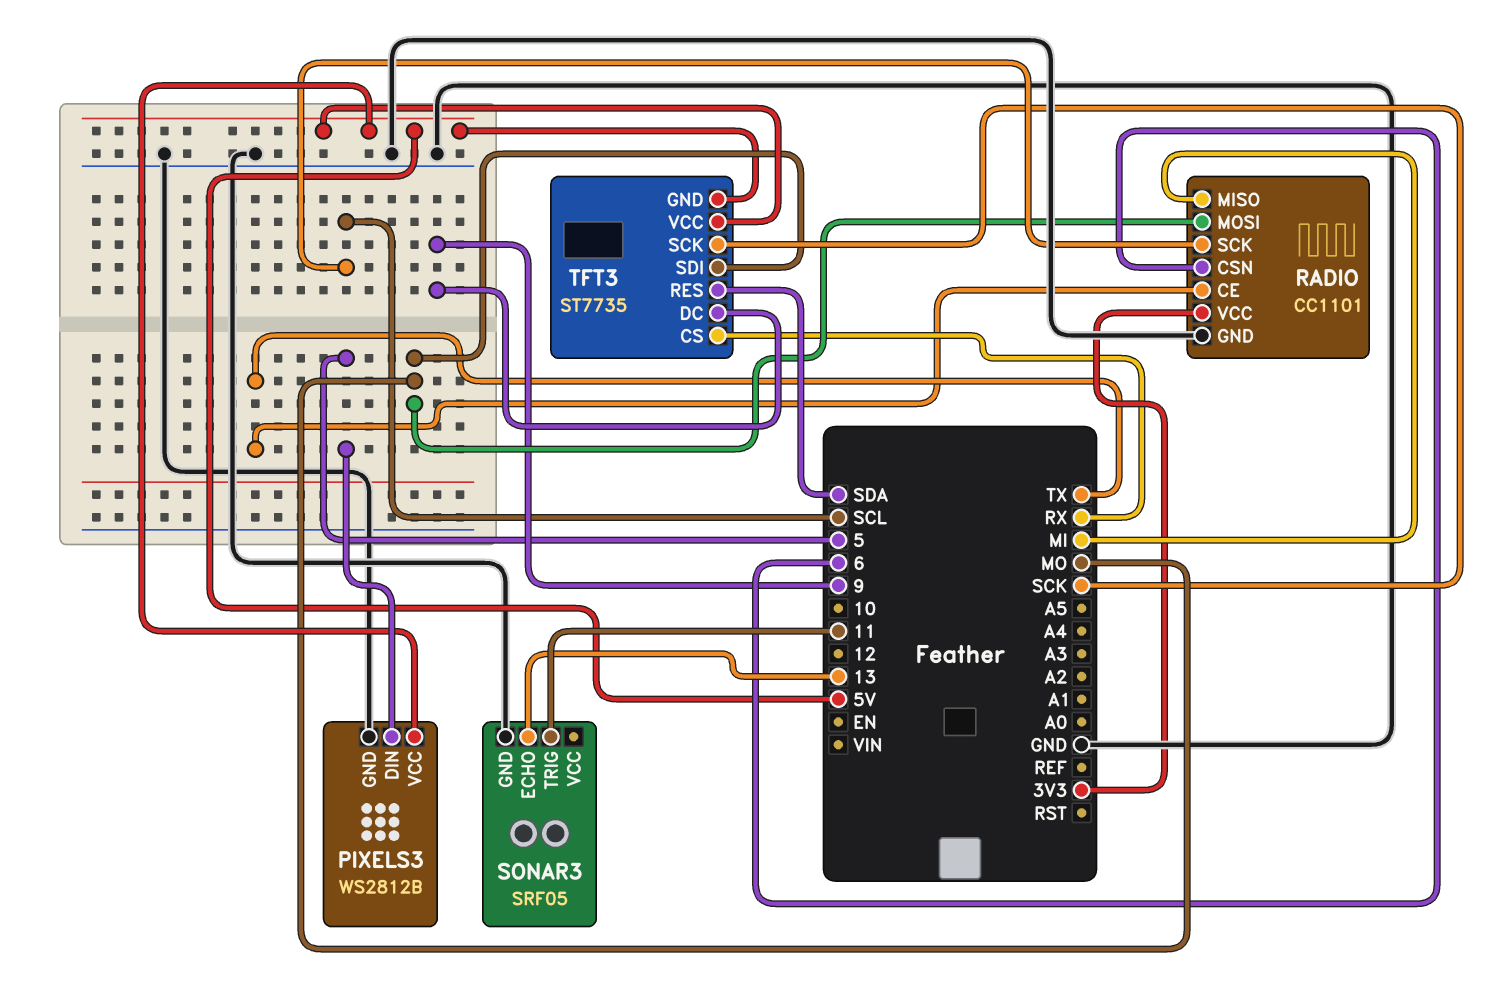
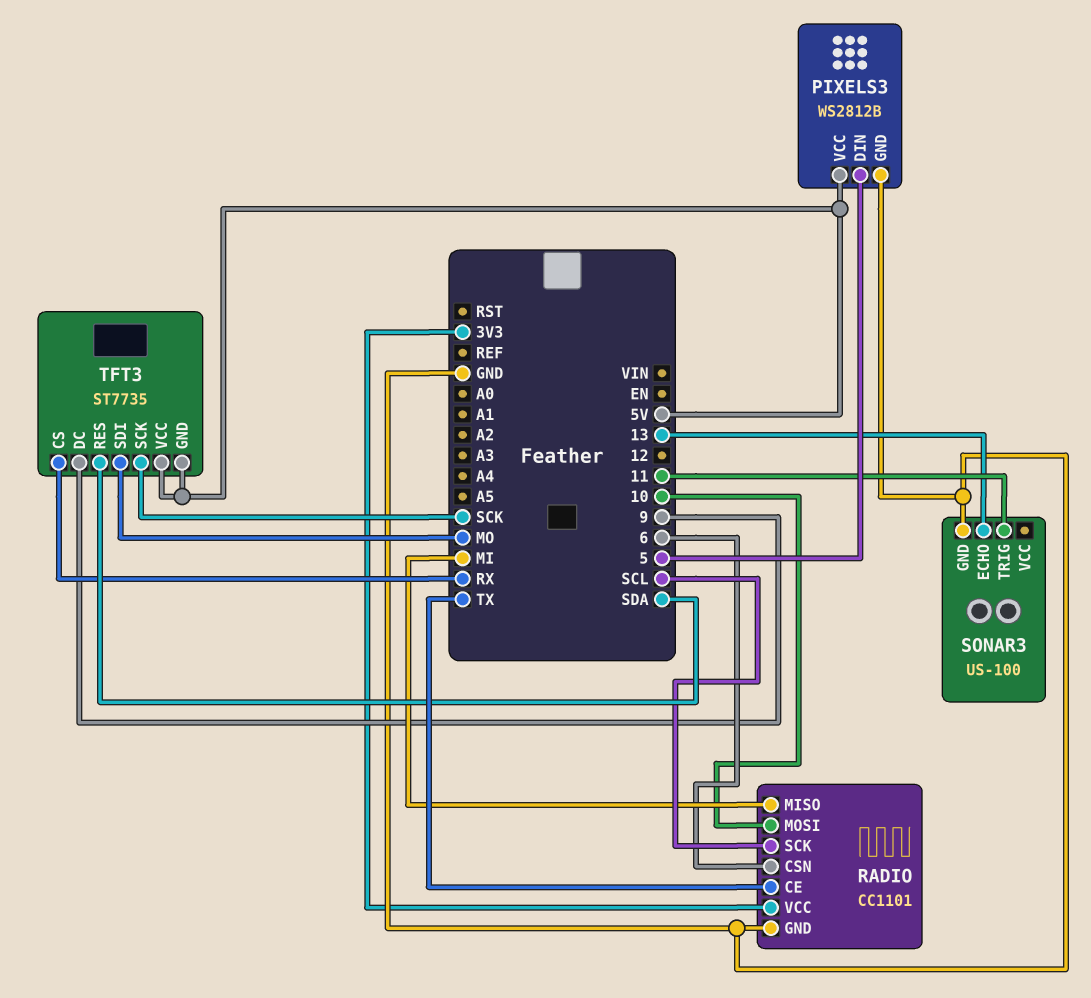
RADIO pin MOSI: MO -> 10
SONAR3: SRF05 -> US-100

